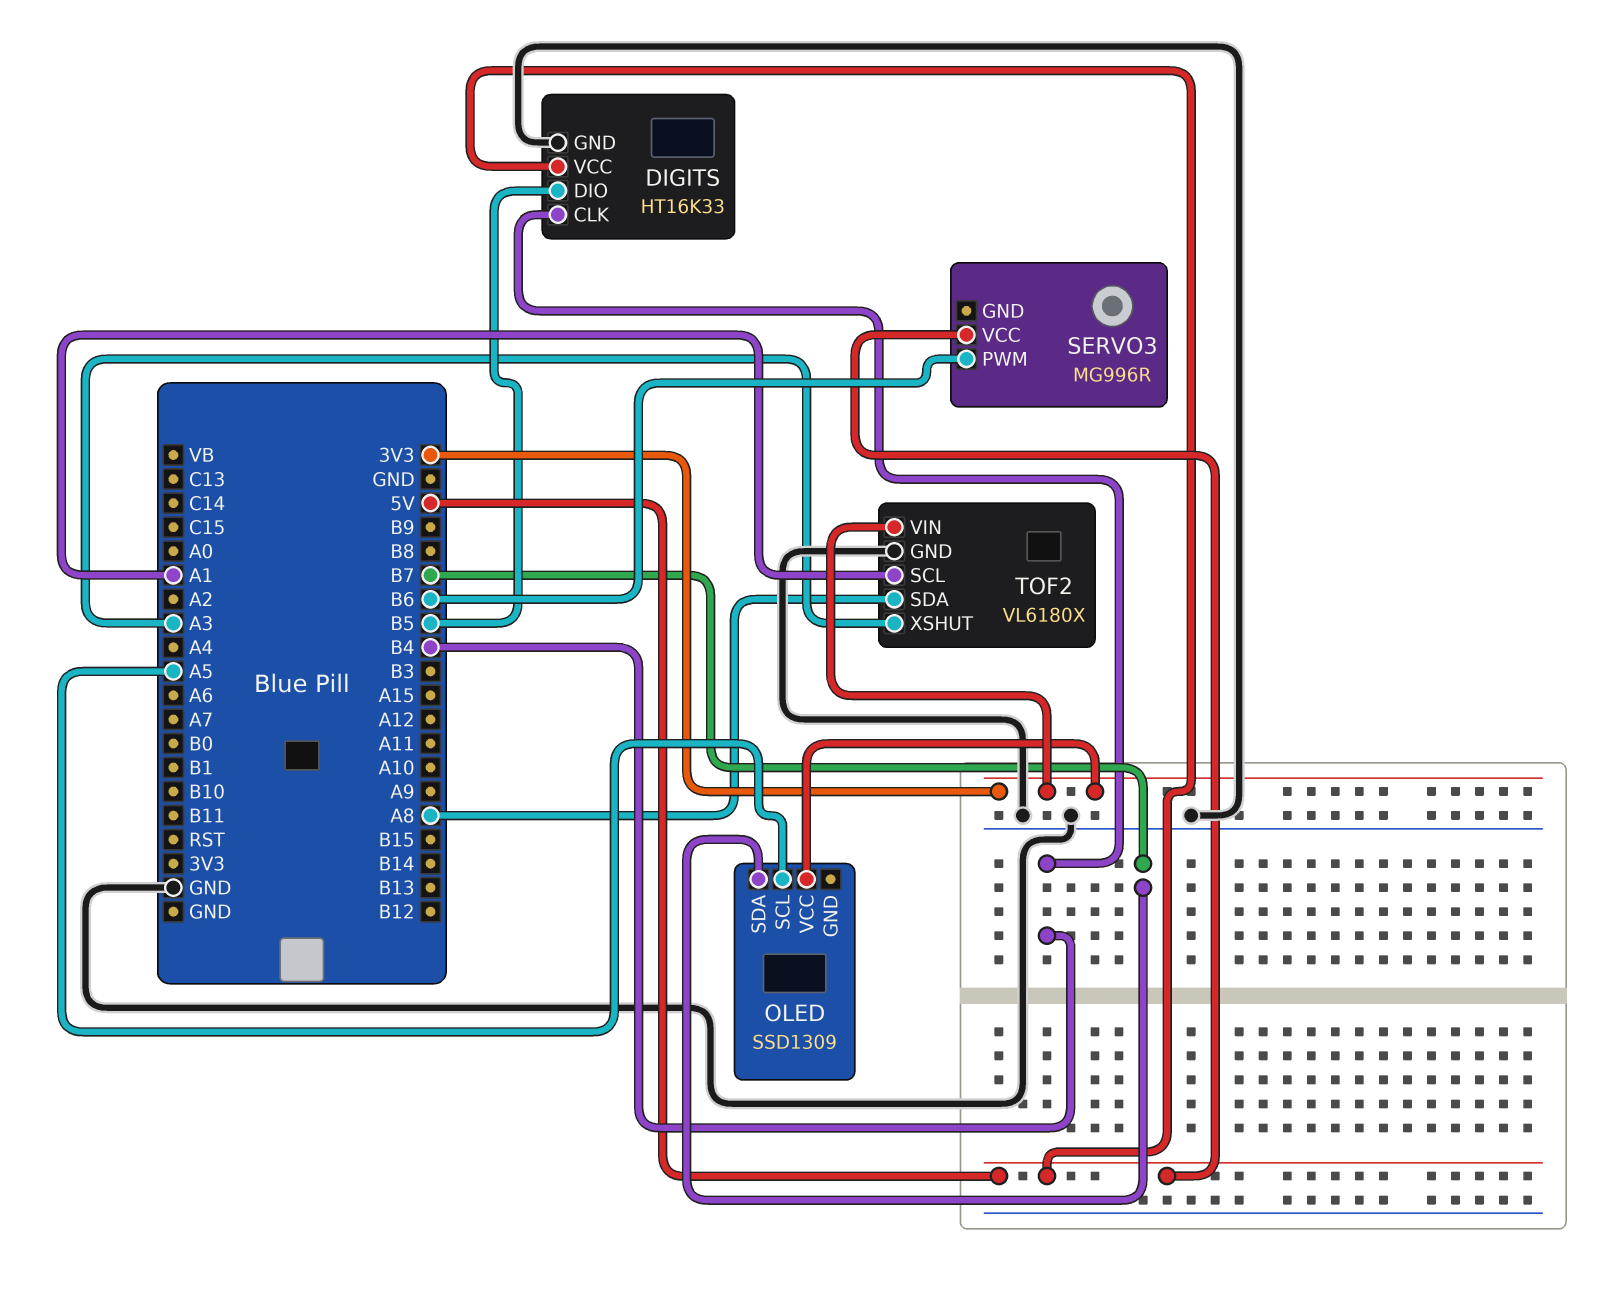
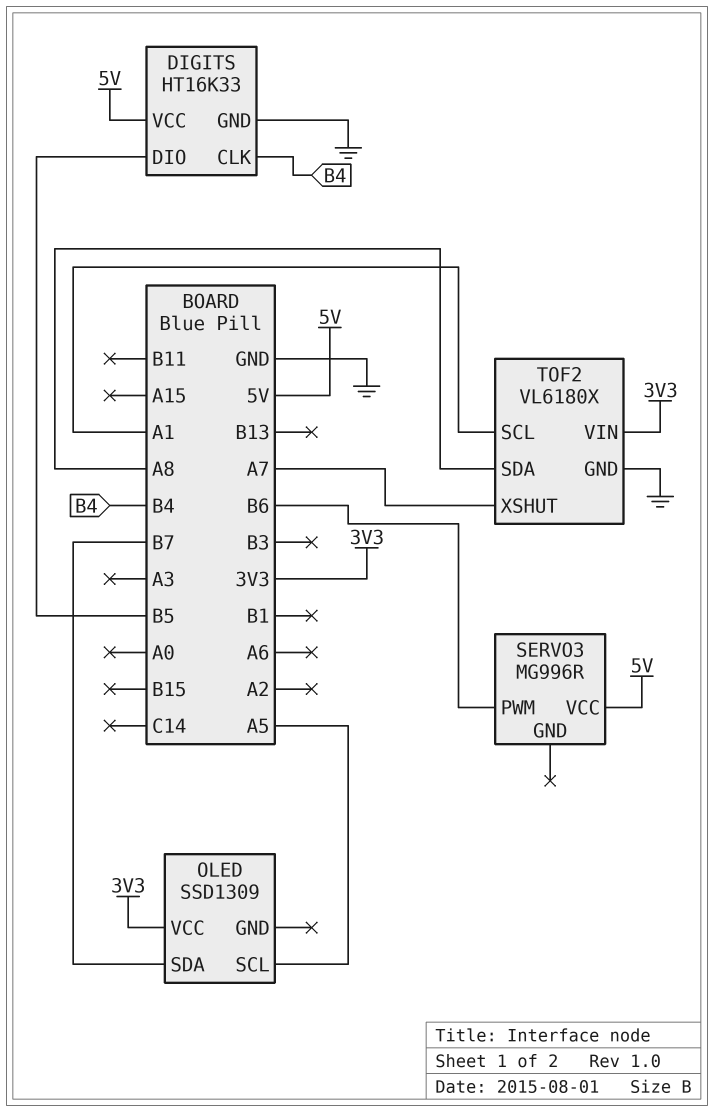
TOF2 pin XSHUT: A3 -> A7

